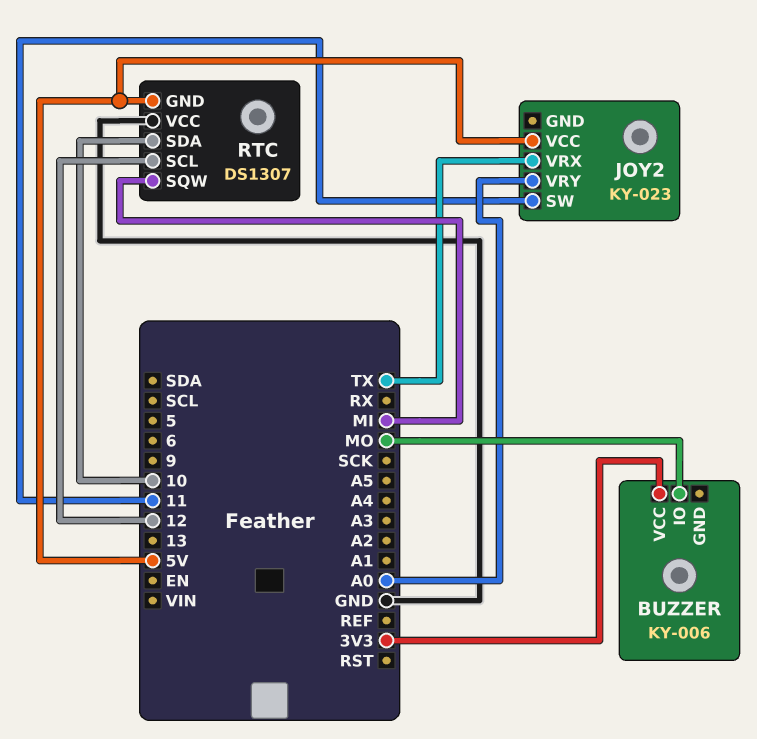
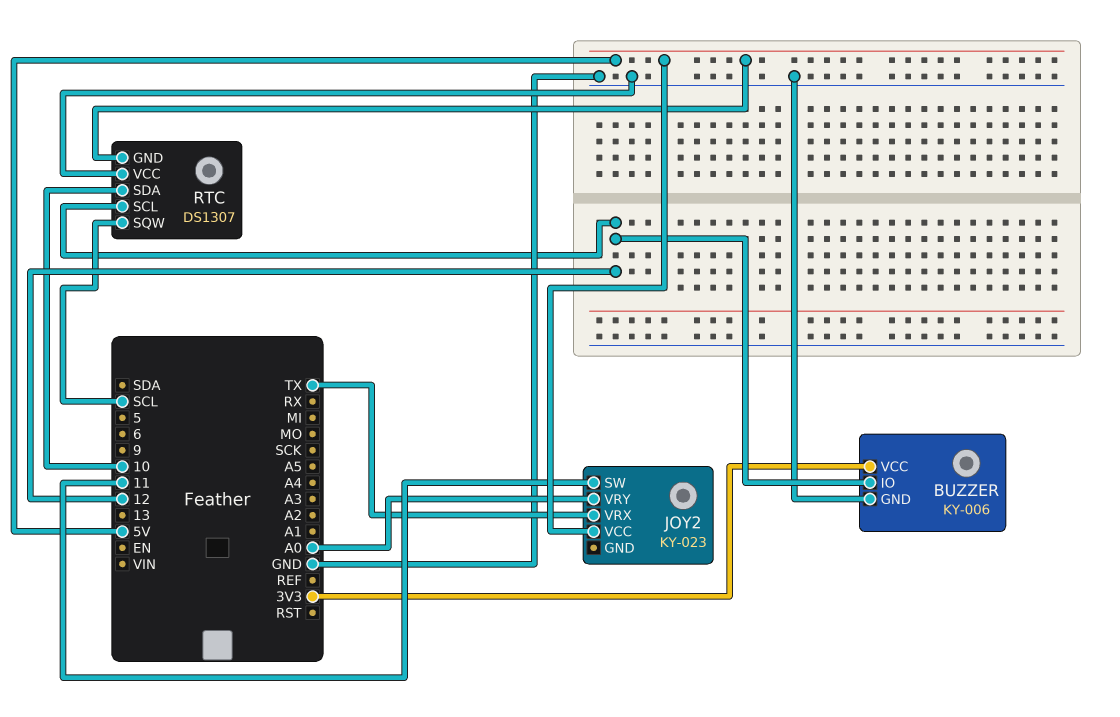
BUZZER pin GND: none -> GND
BUZZER pin IO: MO -> 12
RTC pin SQW: MI -> SCL

